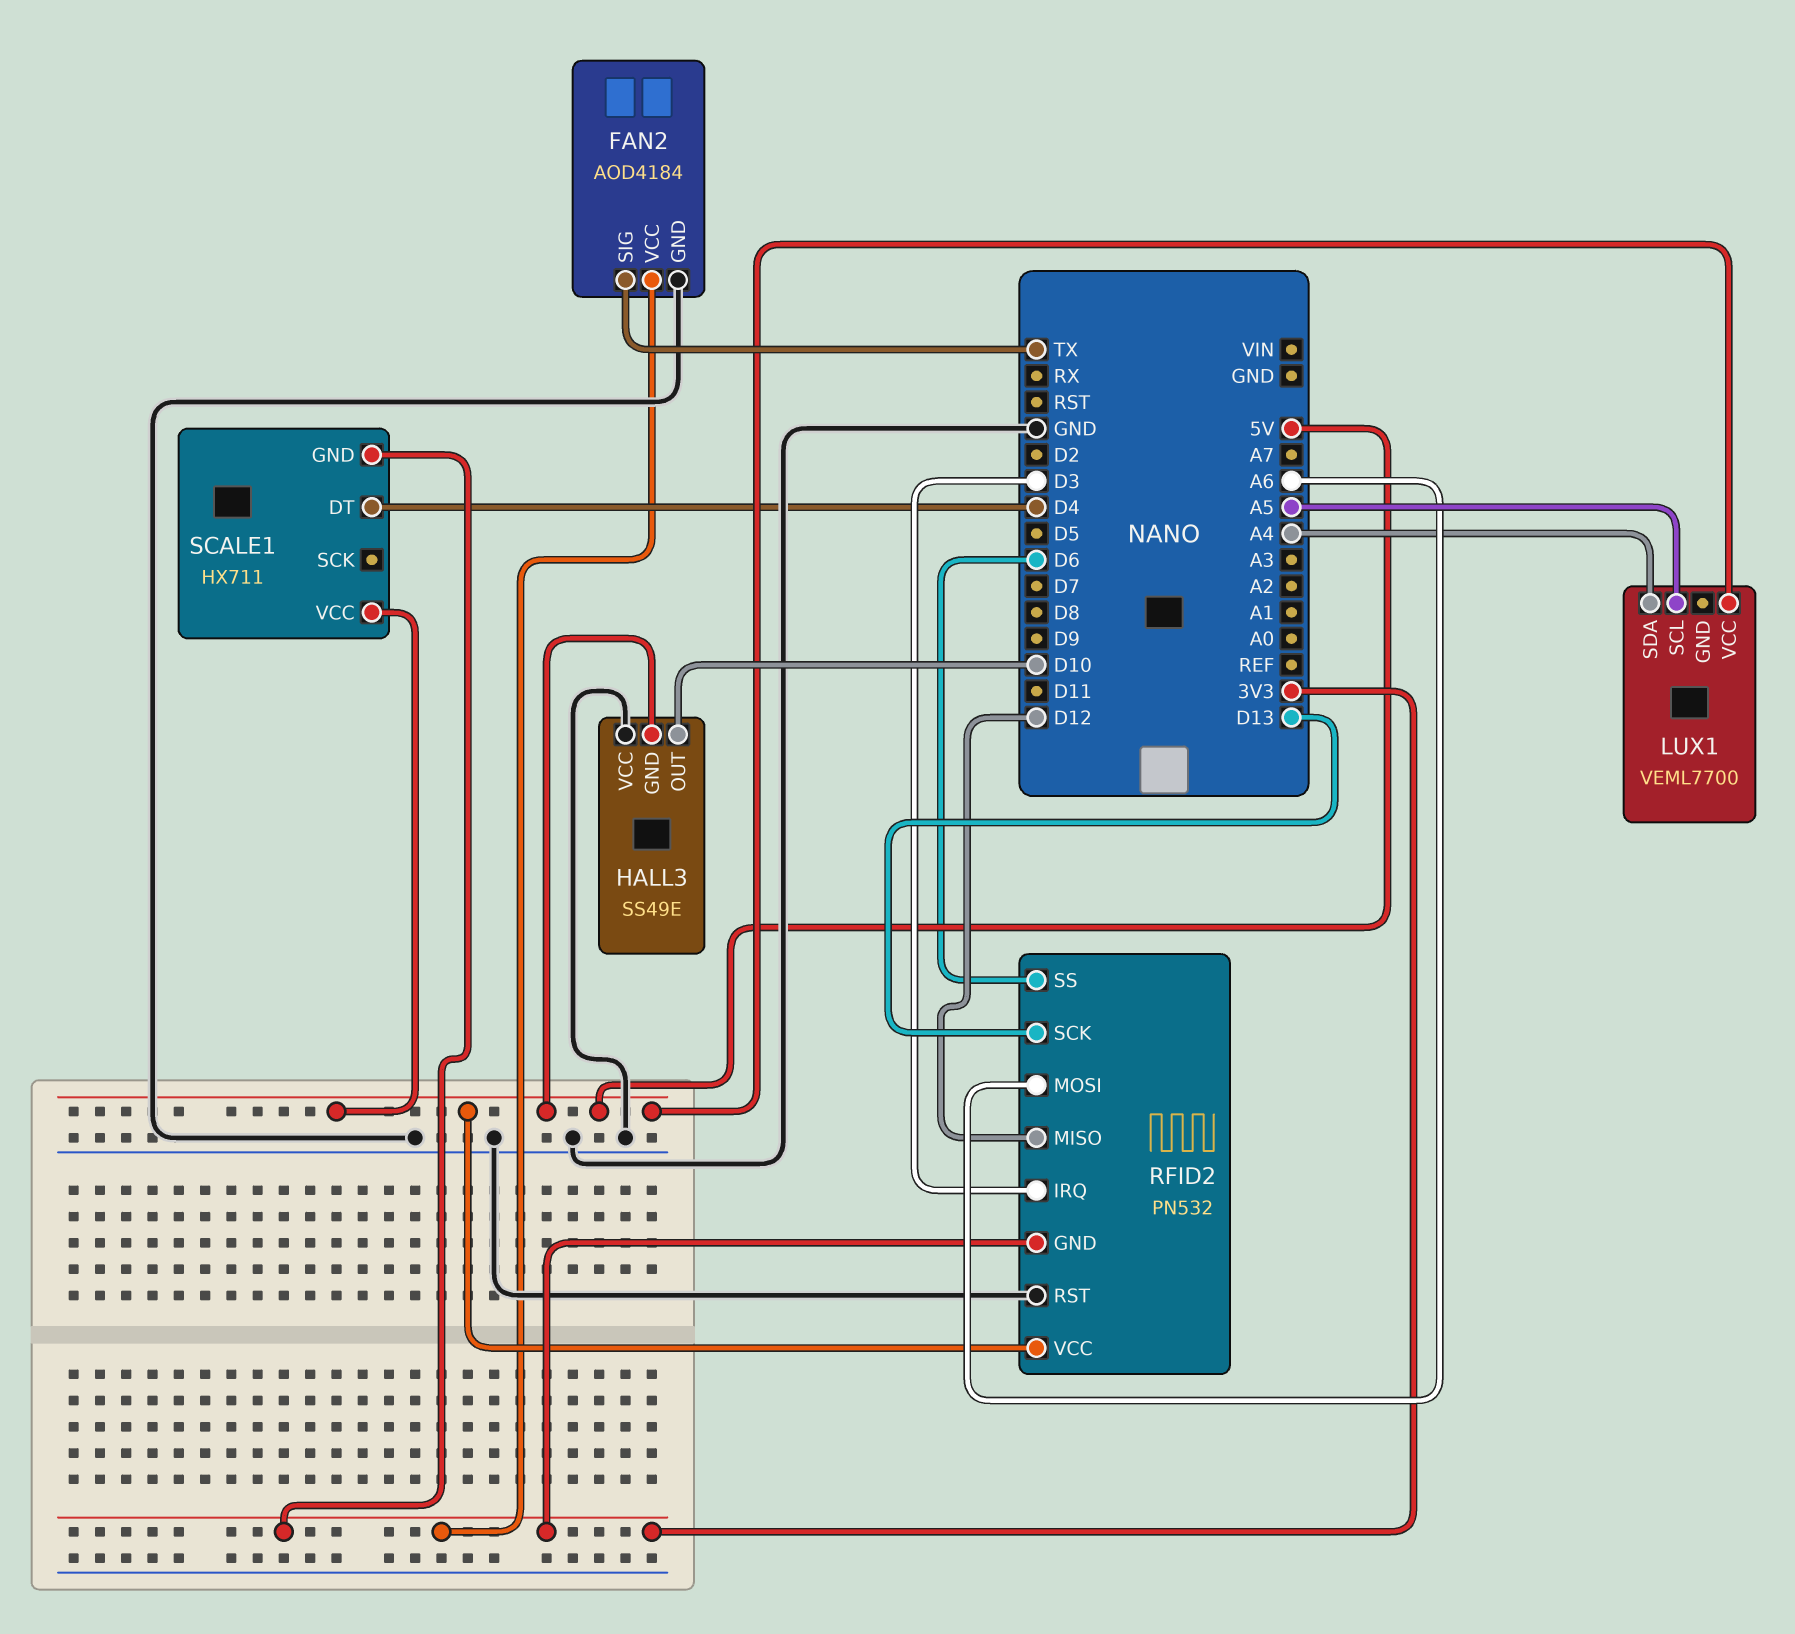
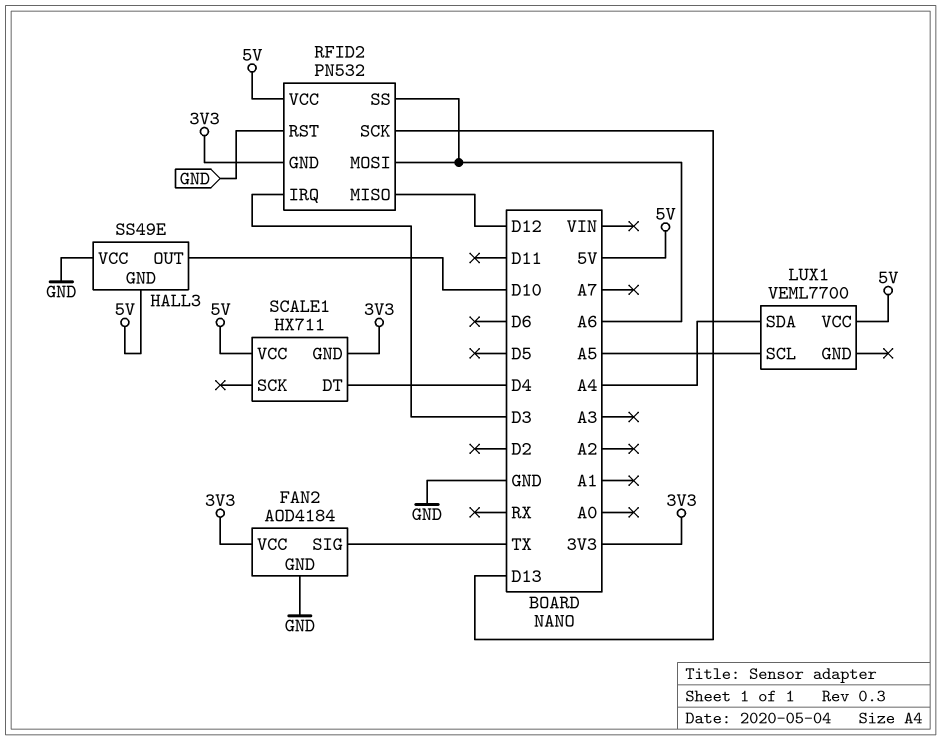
RFID2 pin SS: D6 -> A6

